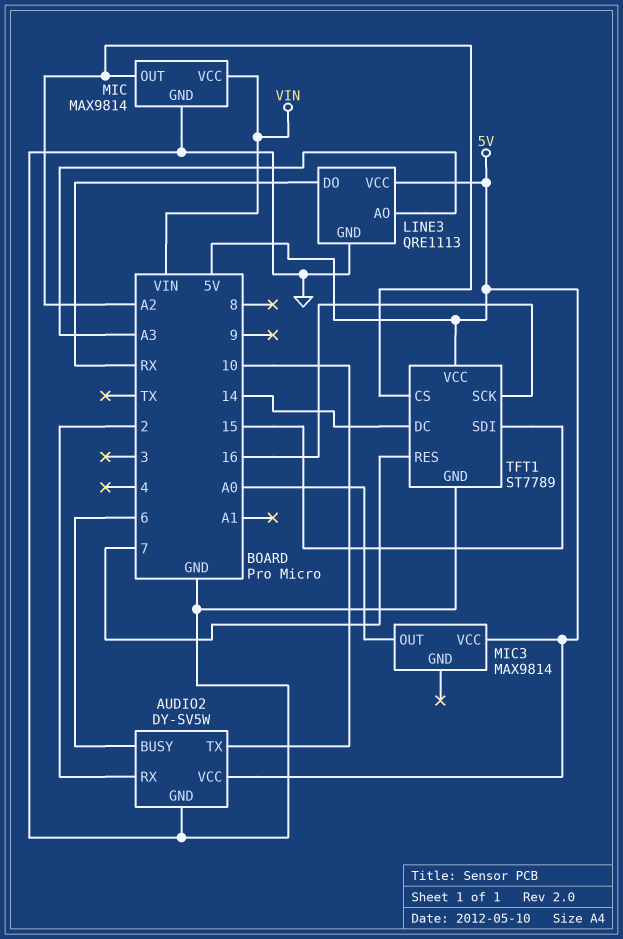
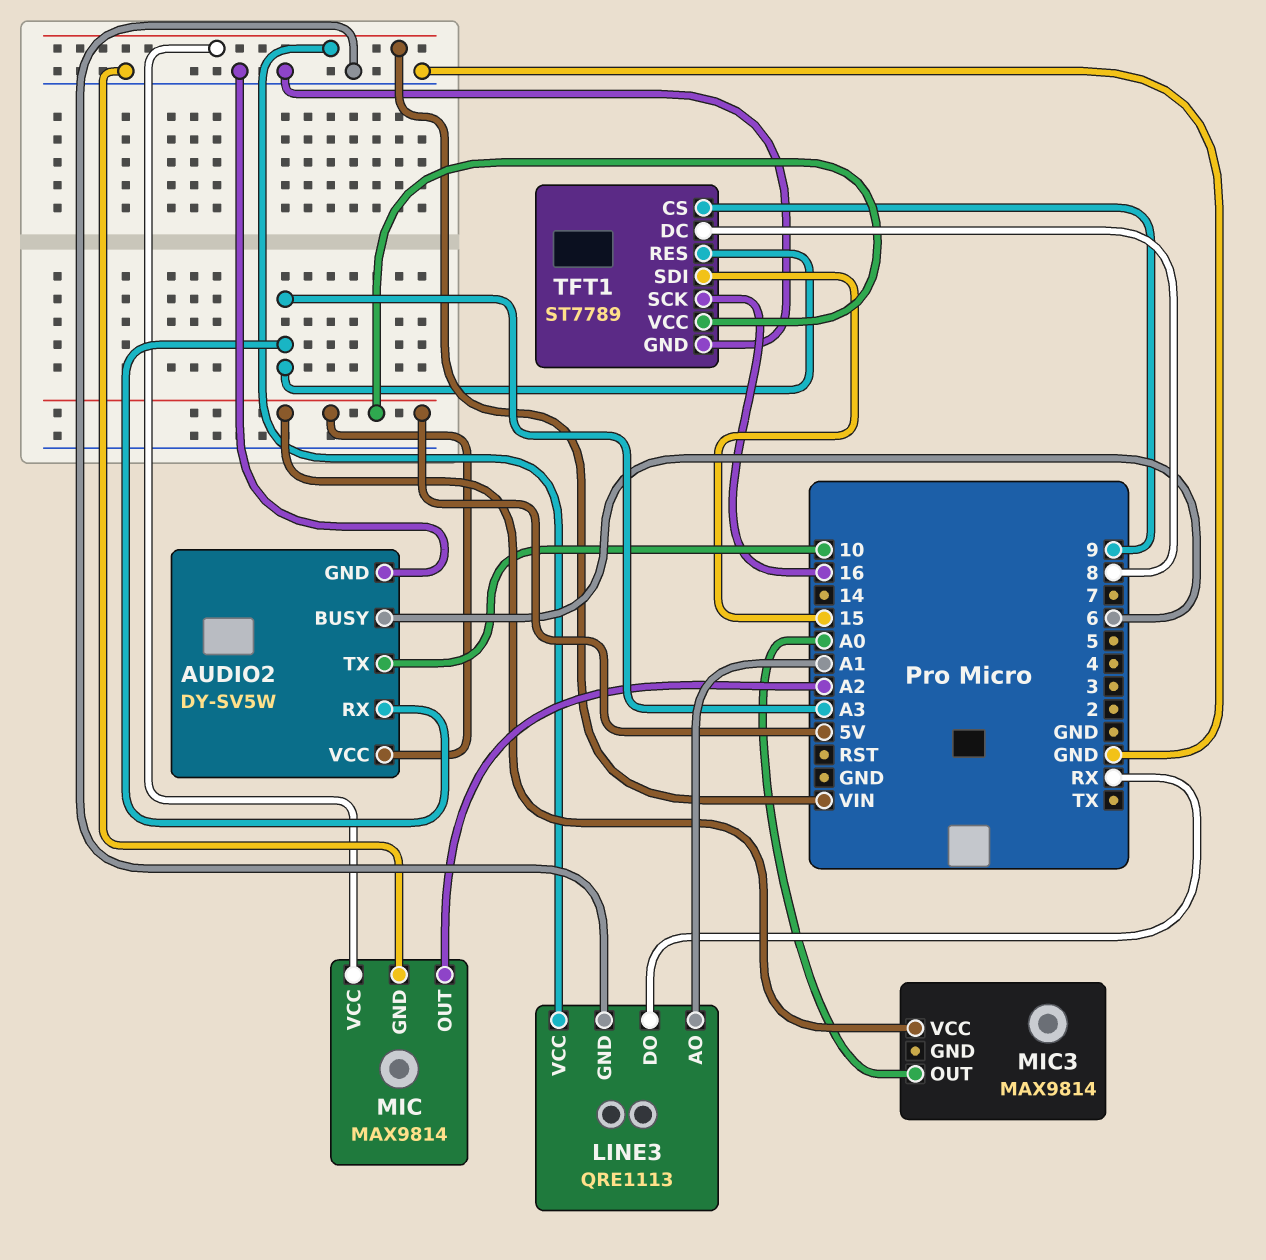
AUDIO2 pin RX: 2 -> A3
LINE3 pin AO: A3 -> A1
LINE3 pin VCC: 5V -> VIN
TFT1 pin CS: A2 -> 9
TFT1 pin DC: 14 -> 8
TFT1 pin RES: 7 -> A3

